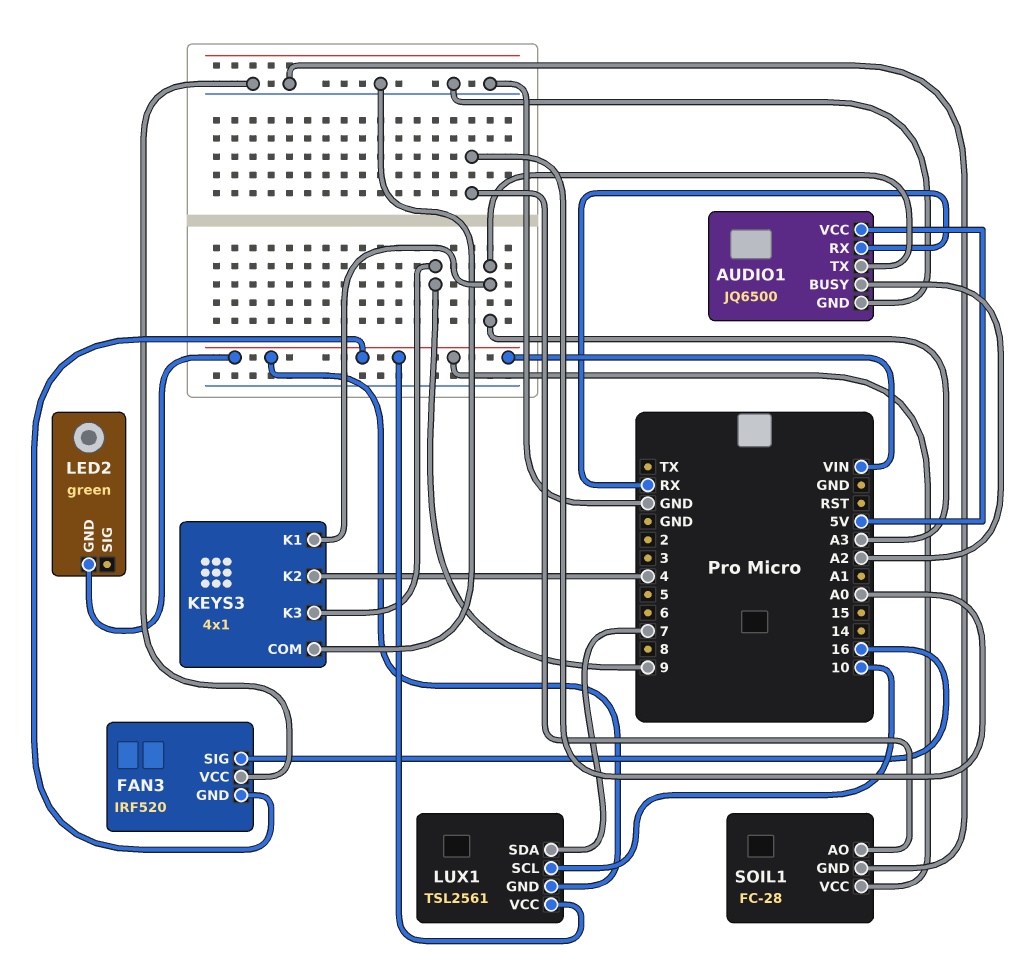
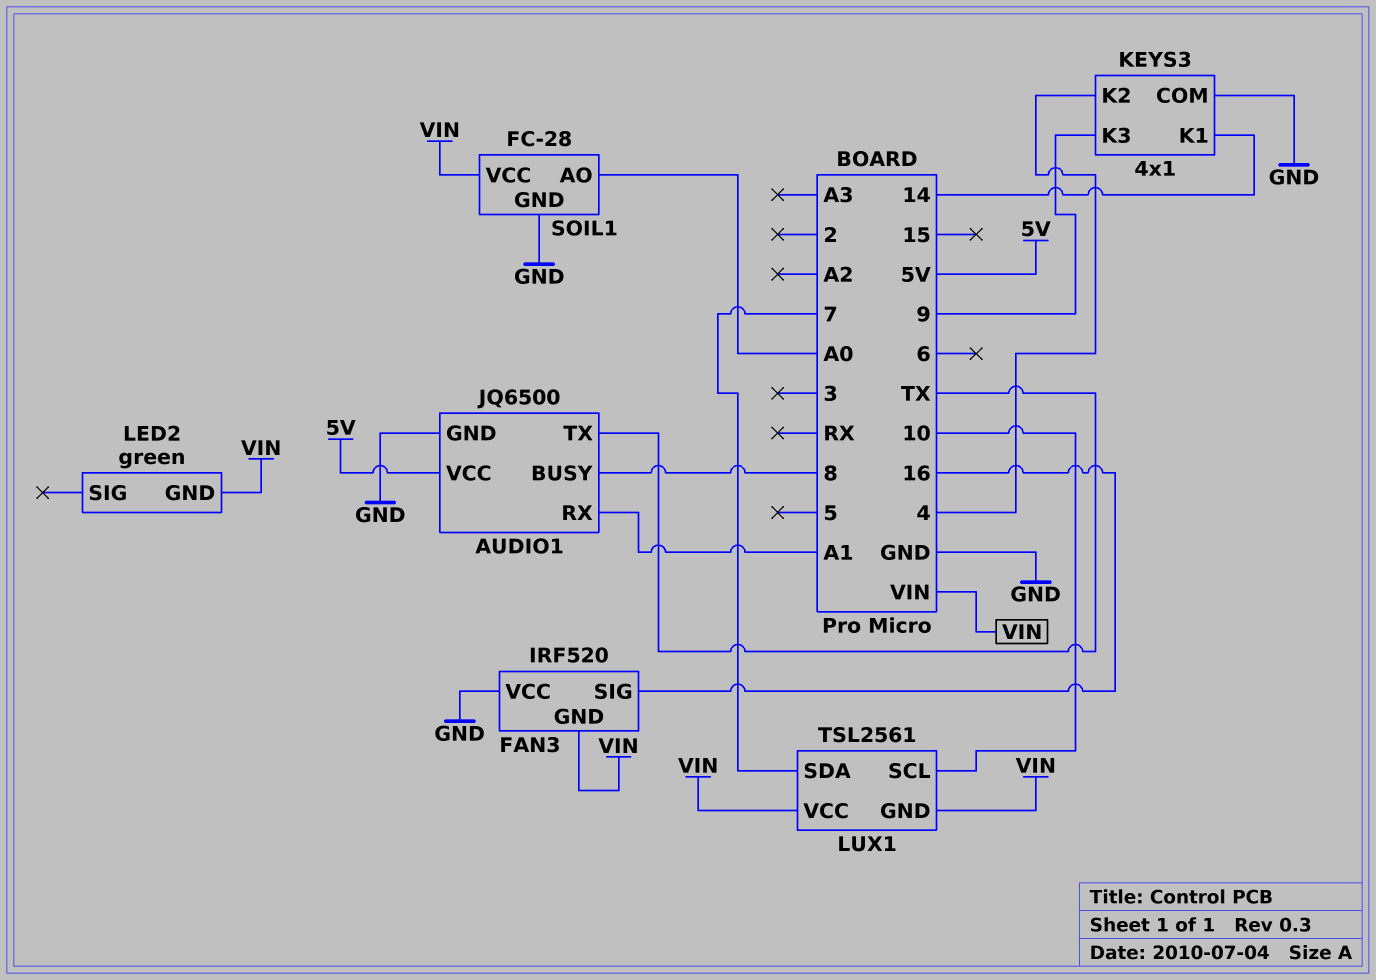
AUDIO1 pin BUSY: A2 -> 8
AUDIO1 pin RX: RX -> A1
AUDIO1 pin TX: A3 -> TX
KEYS3 pin K1: A3 -> 14

